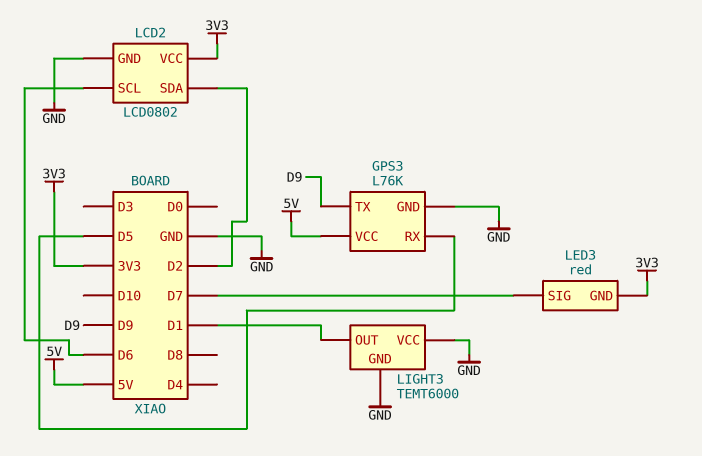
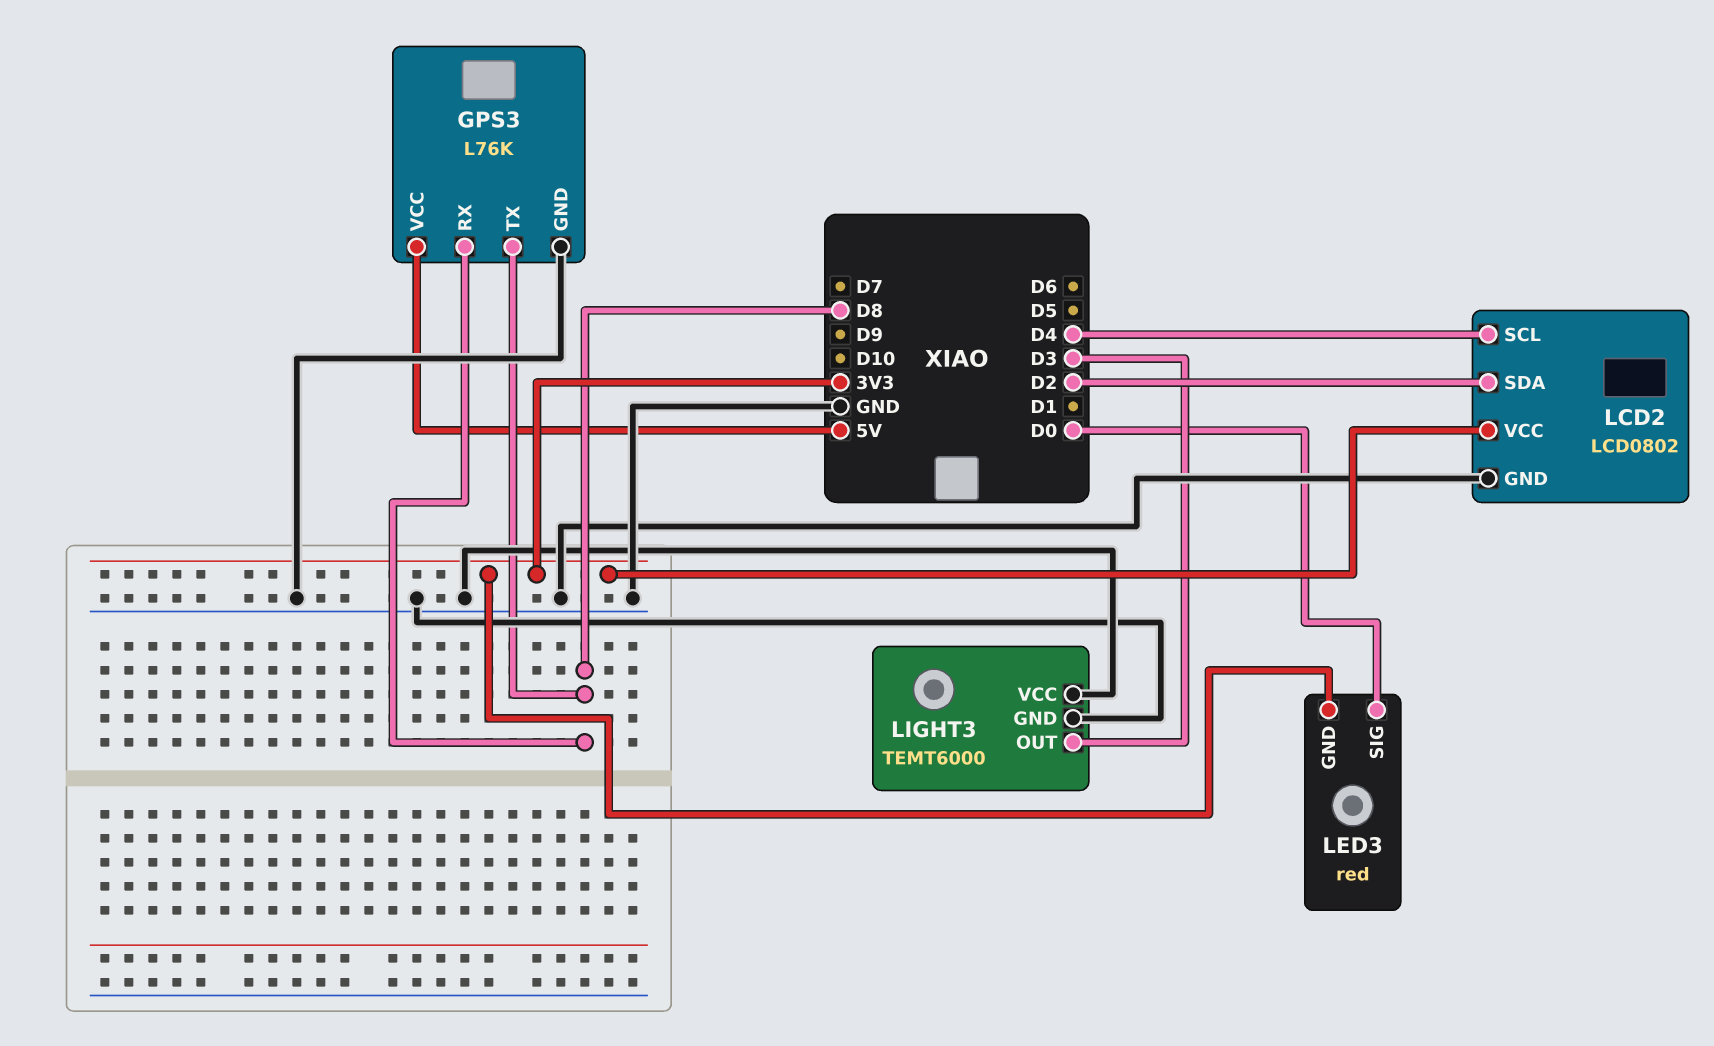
GPS3 pin RX: D5 -> D8
GPS3 pin TX: D9 -> D8
LCD2 pin SCL: D6 -> D4
LED3 pin SIG: D7 -> D0
LIGHT3 pin OUT: D1 -> D3

